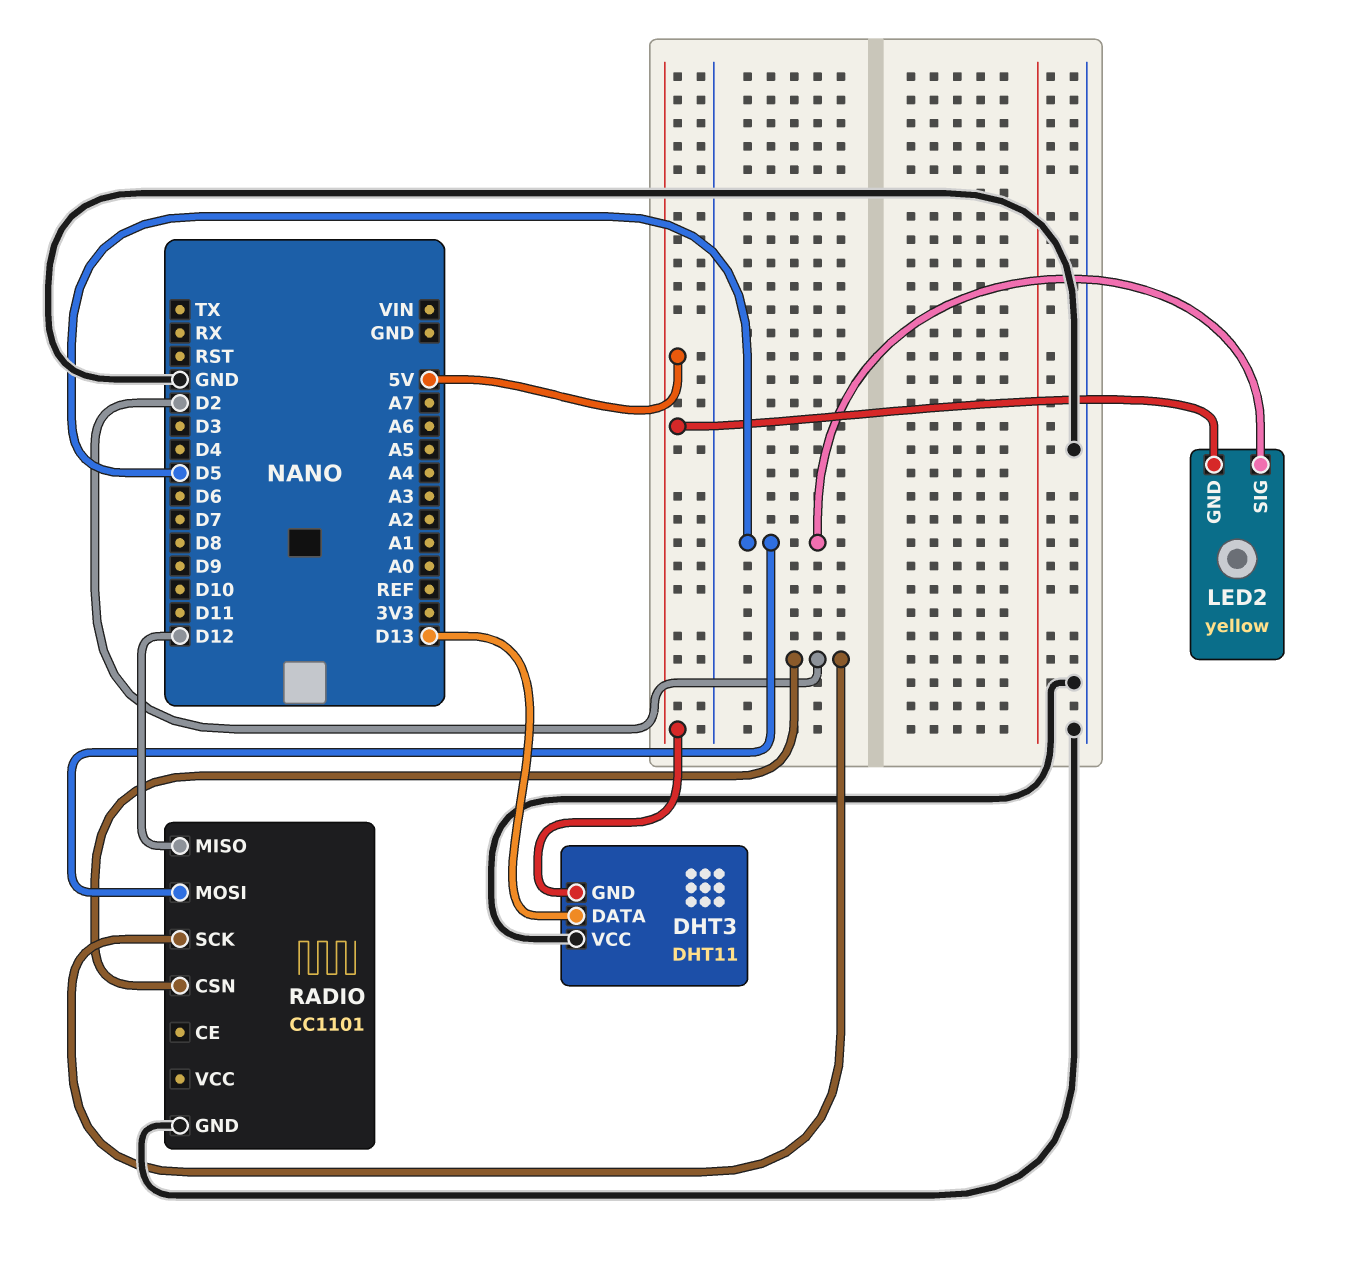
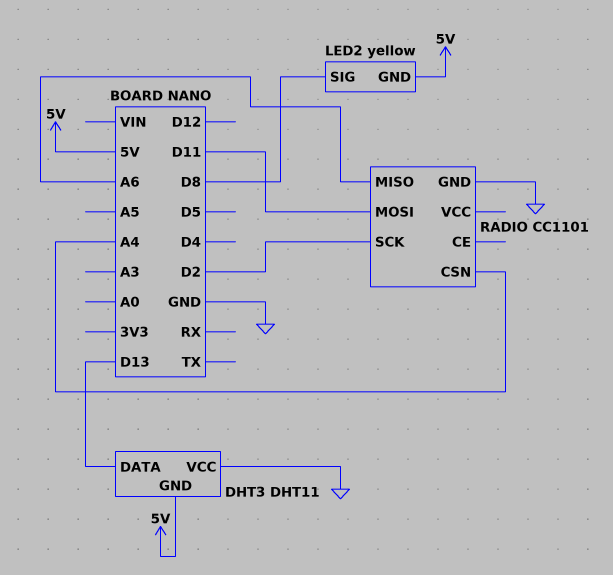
LED2 pin SIG: D5 -> D8
RADIO pin CSN: D2 -> A4
RADIO pin MISO: D12 -> A6
RADIO pin MOSI: D5 -> D11

